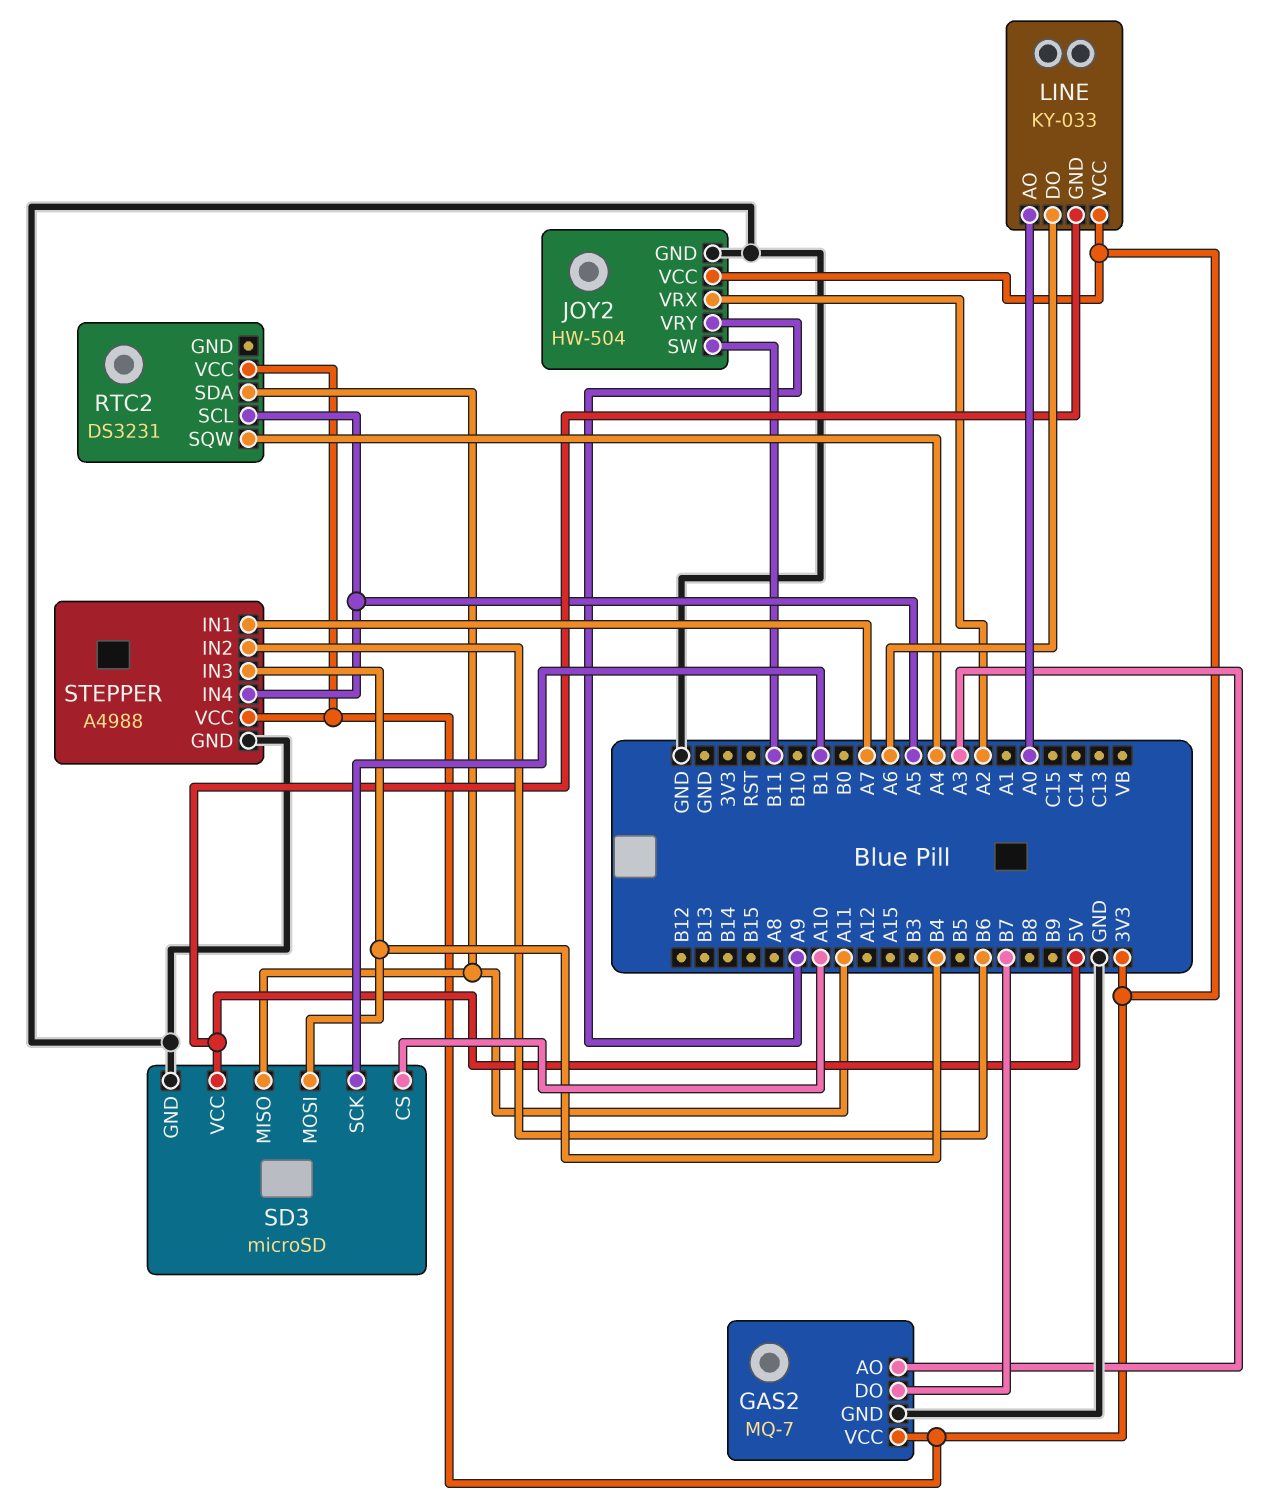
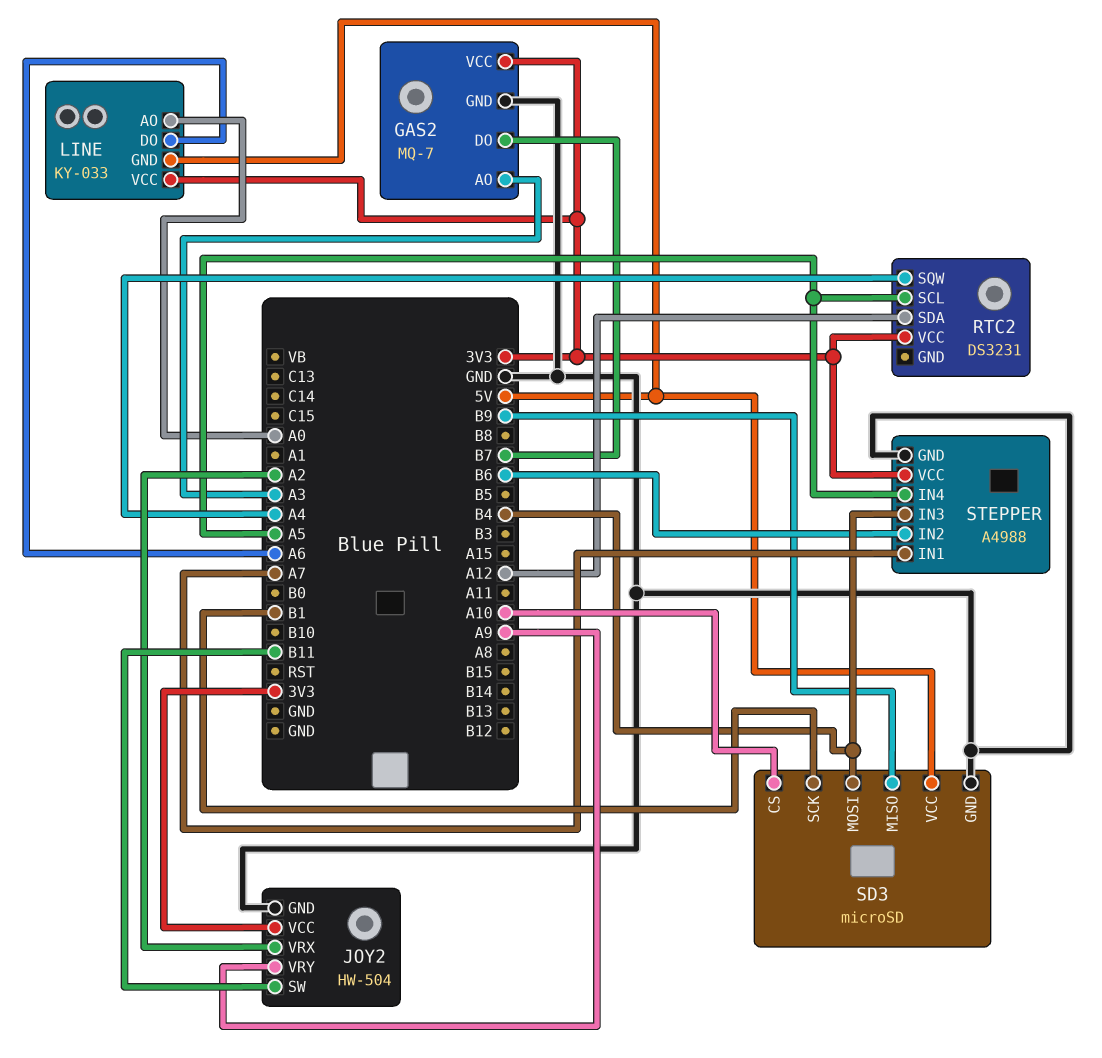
RTC2 pin SDA: A11 -> A12
SD3 pin MISO: A11 -> B9

